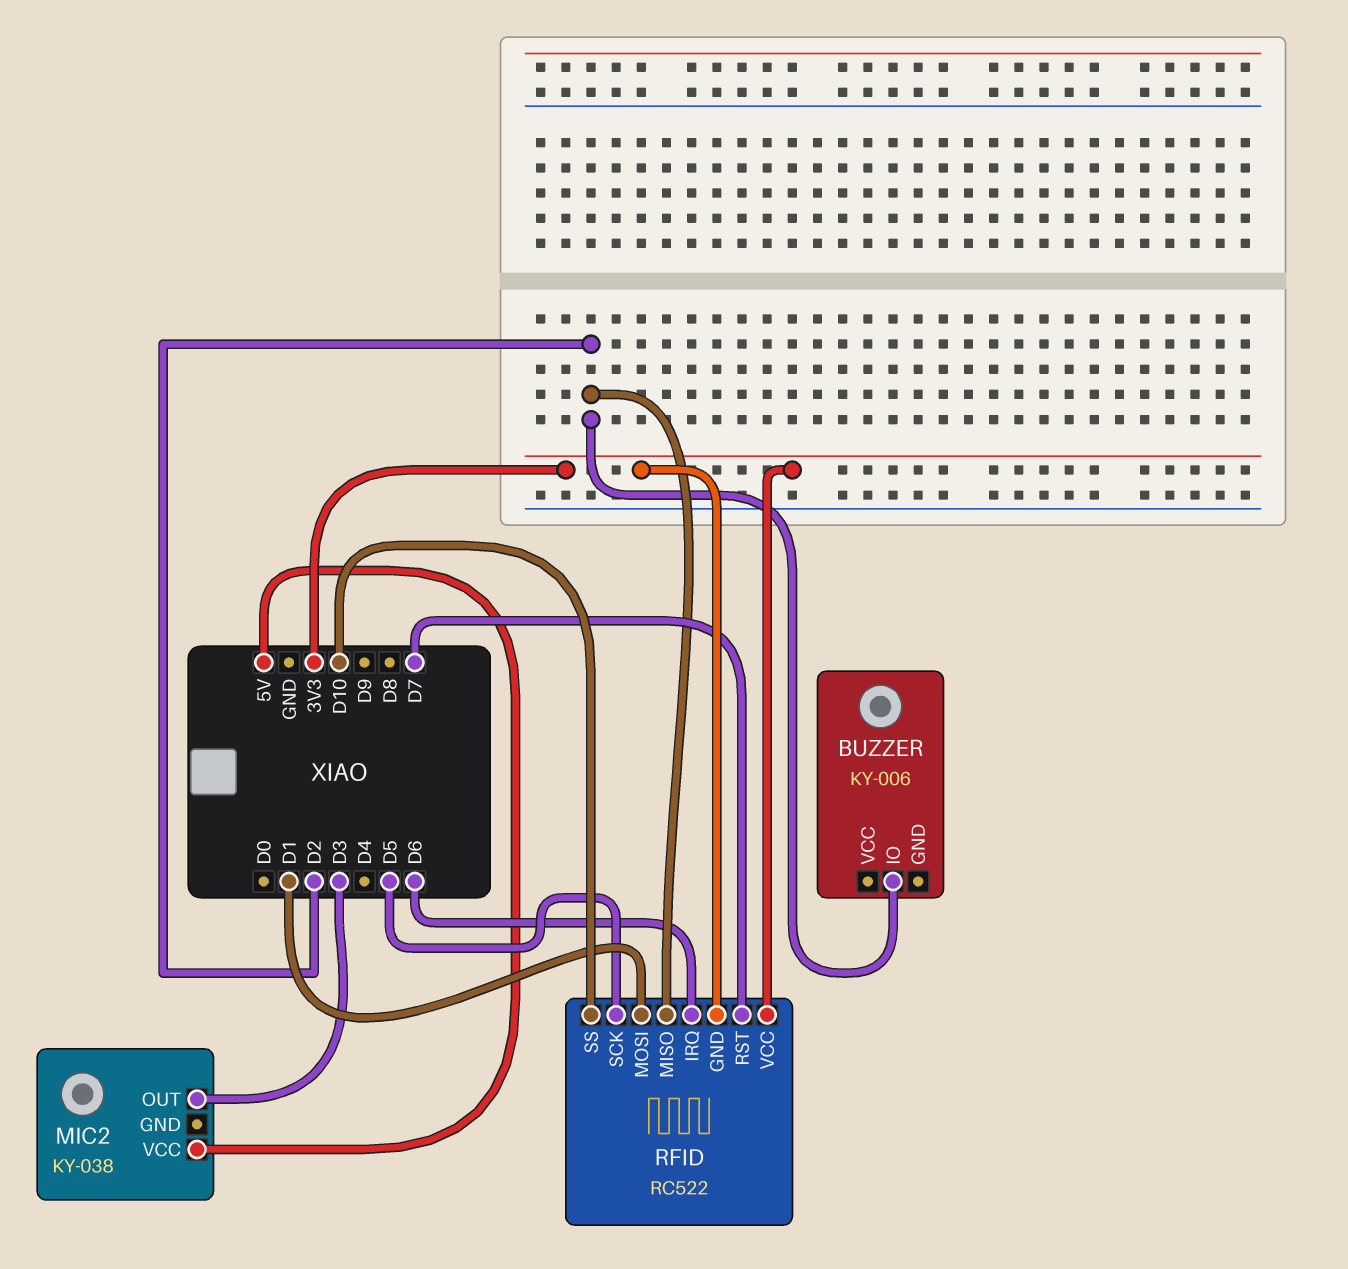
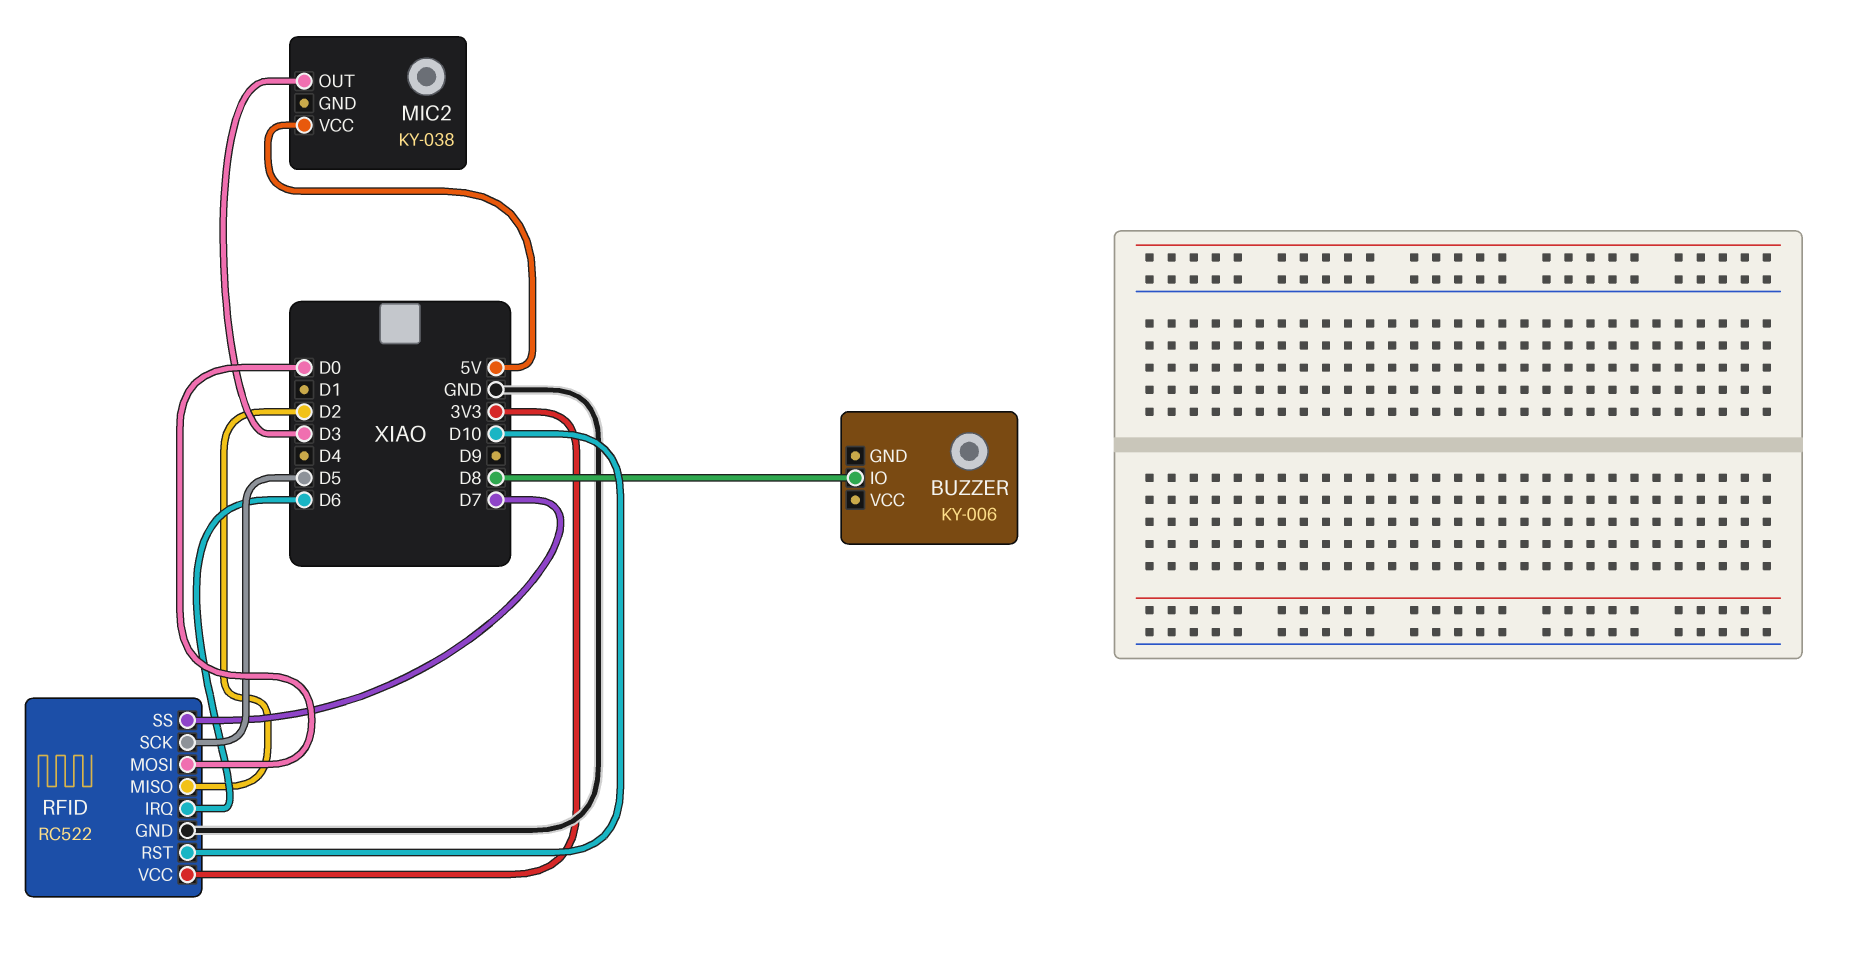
BUZZER pin IO: D2 -> D8
RFID pin GND: 3V3 -> GND
RFID pin MOSI: D1 -> D0
RFID pin RST: D7 -> D10
RFID pin SS: D10 -> D7

